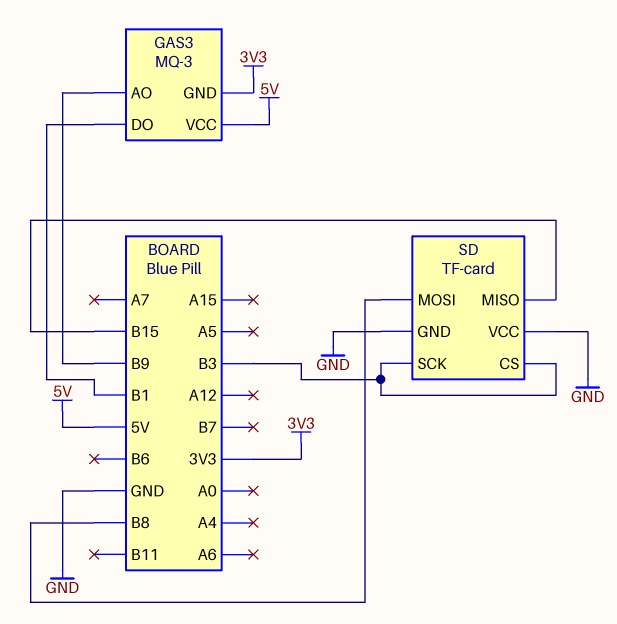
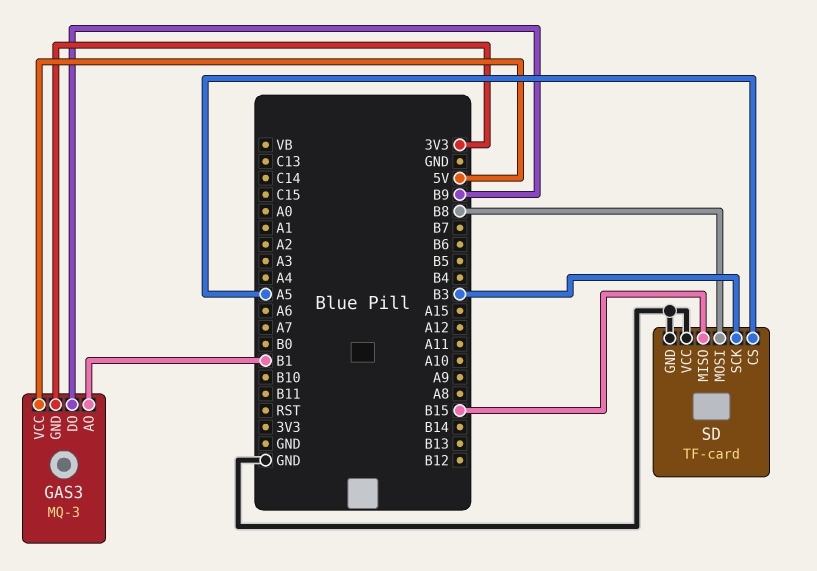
GAS3 pin AO: B9 -> B1
GAS3 pin DO: B1 -> B9
SD pin CS: B3 -> A5

